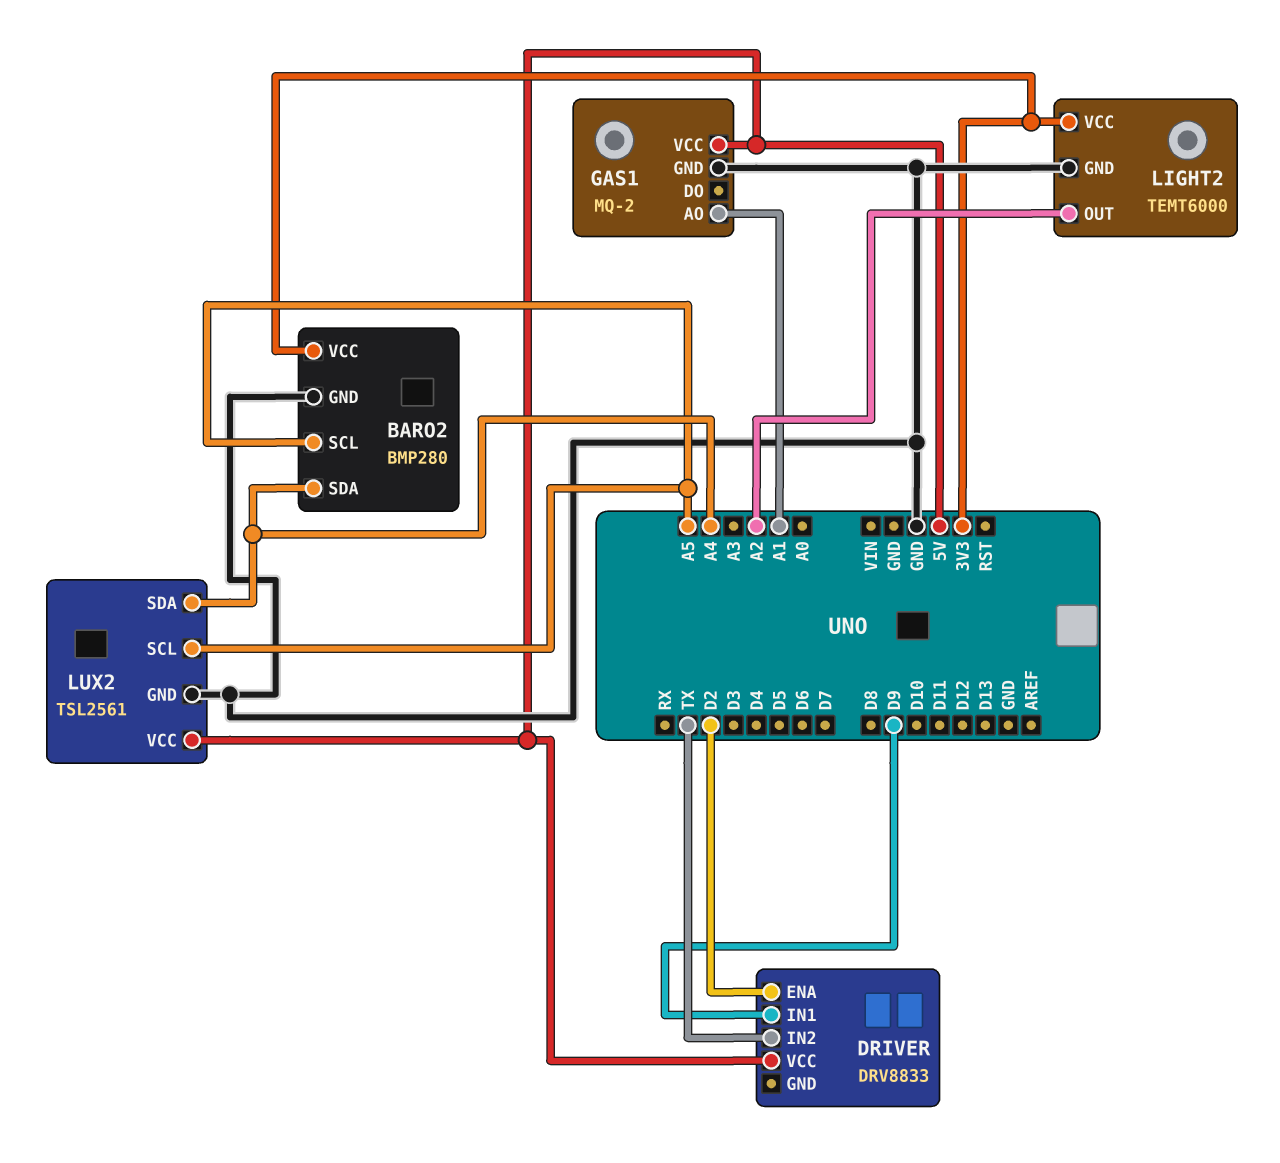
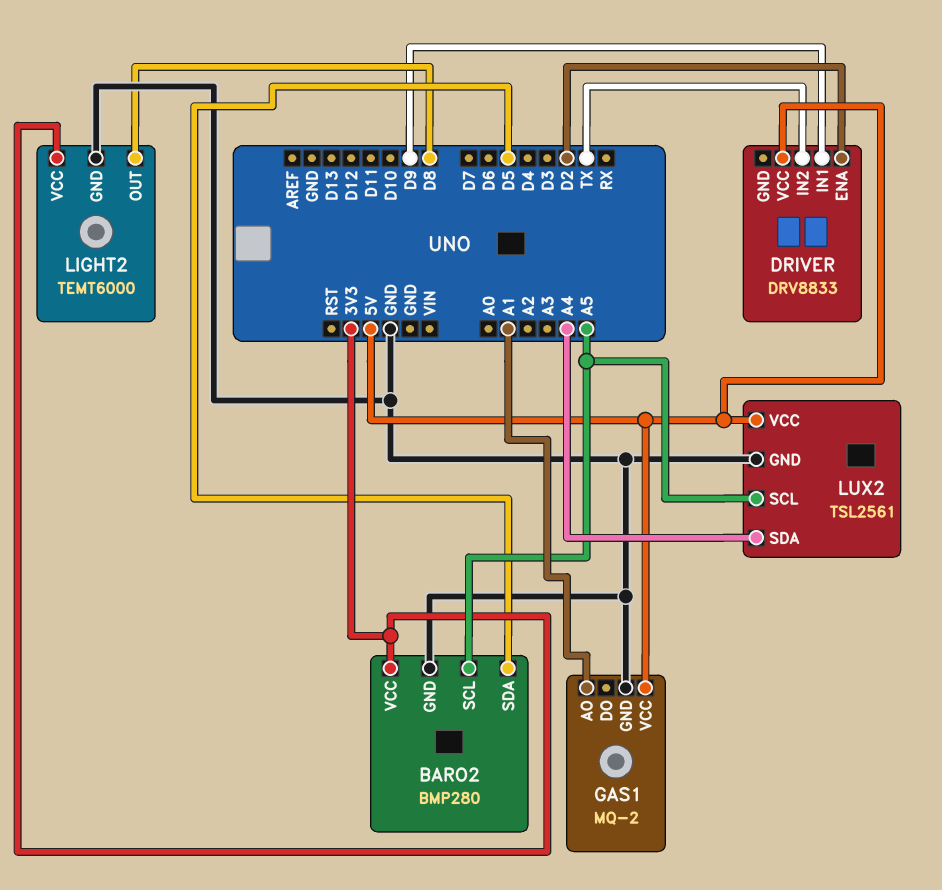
BARO2 pin SDA: A4 -> D5
LIGHT2 pin OUT: A2 -> D8

